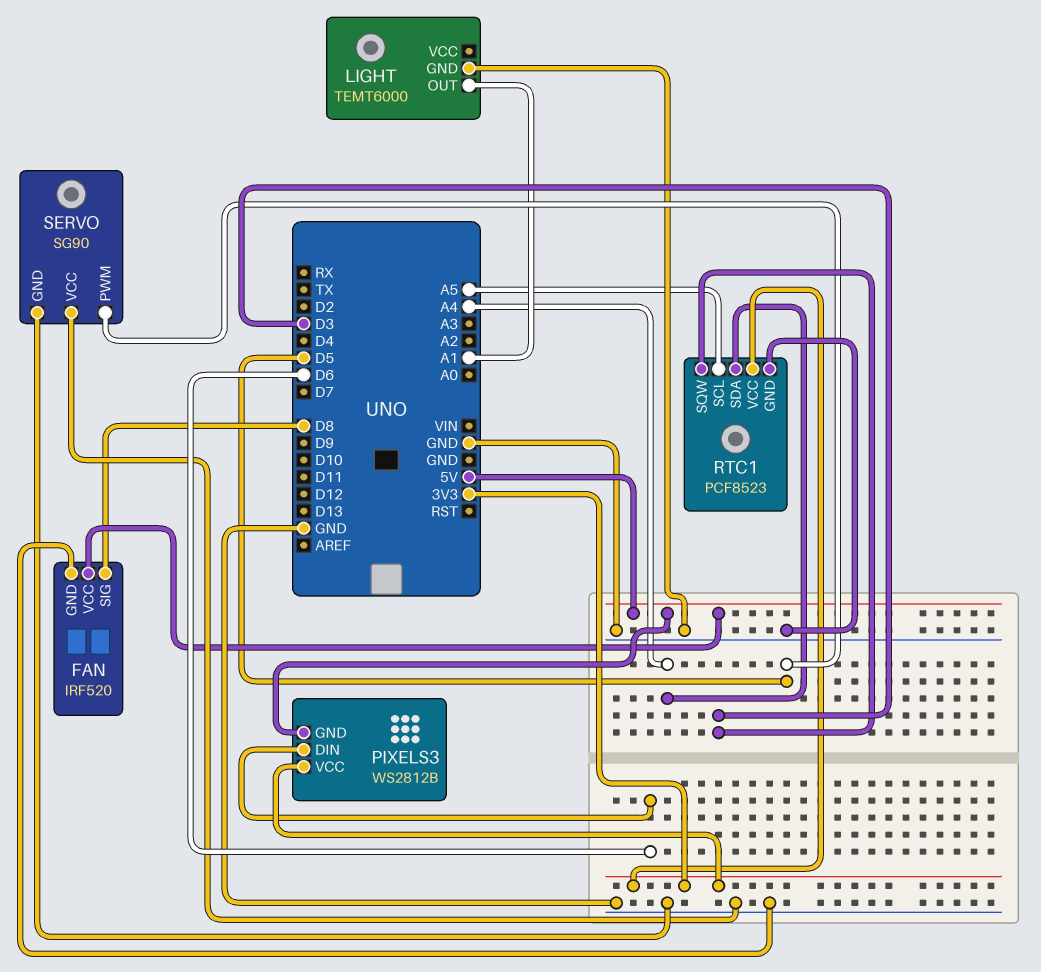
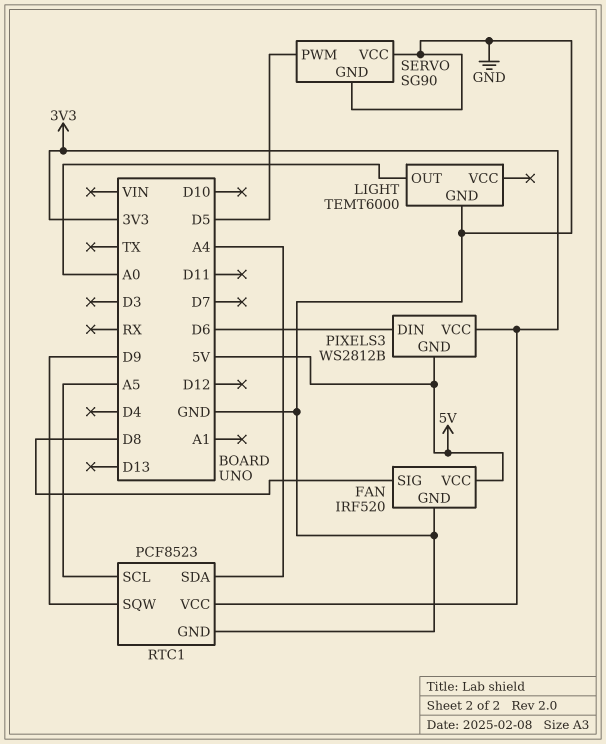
LIGHT pin OUT: A1 -> A0
RTC1 pin SQW: D3 -> D9

